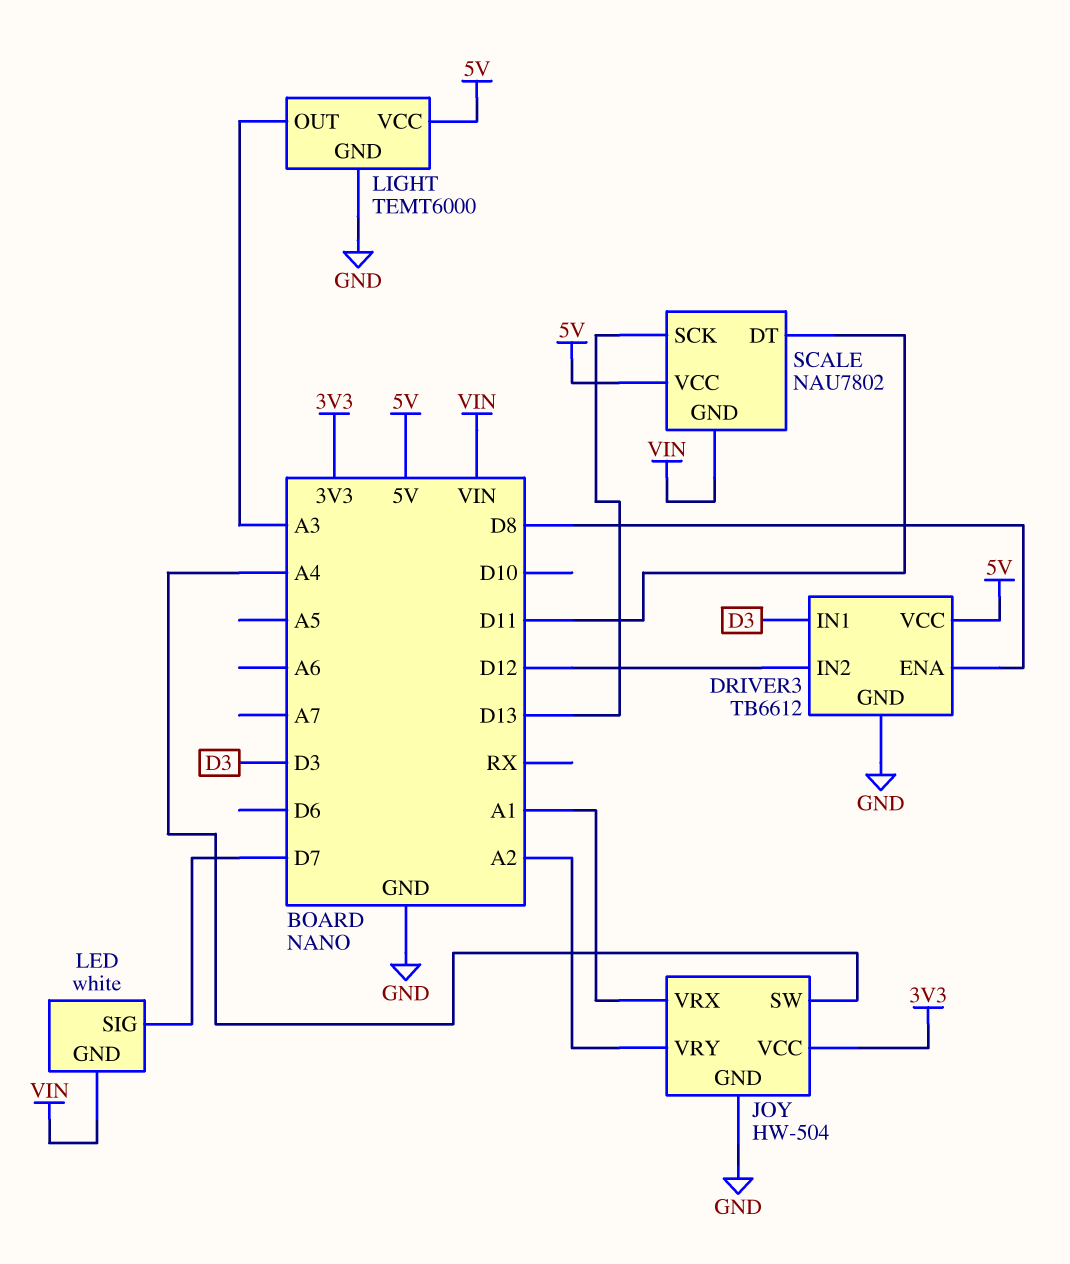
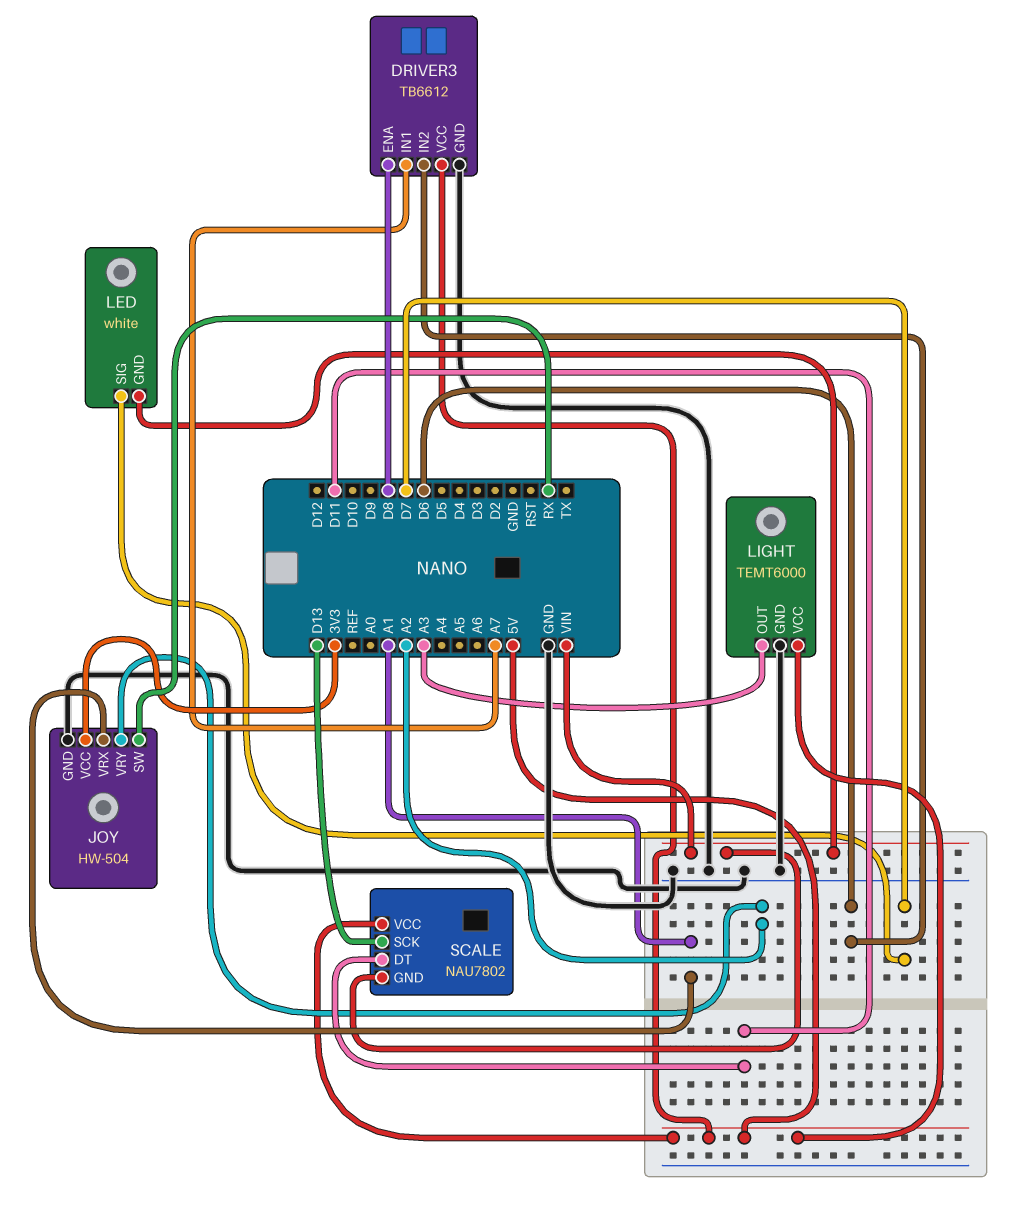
DRIVER3 pin IN1: D3 -> A7
DRIVER3 pin IN2: D12 -> D6
JOY pin SW: A4 -> RX

